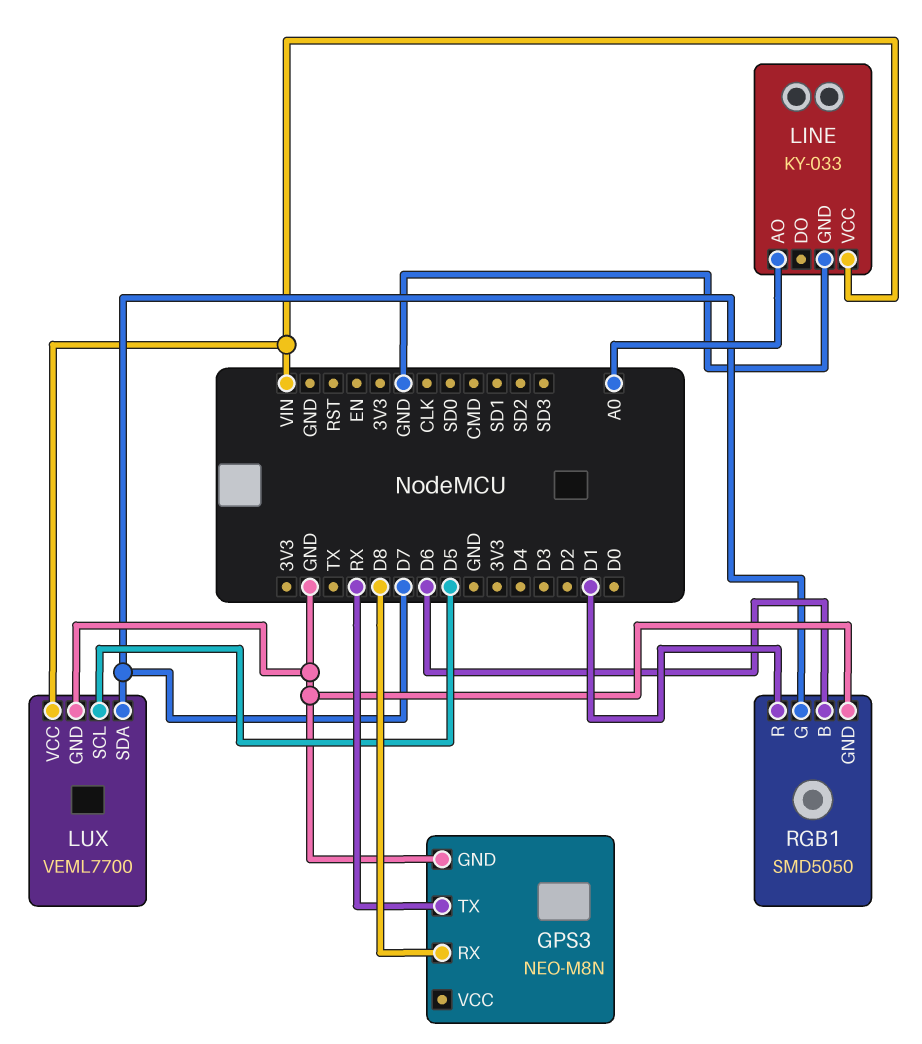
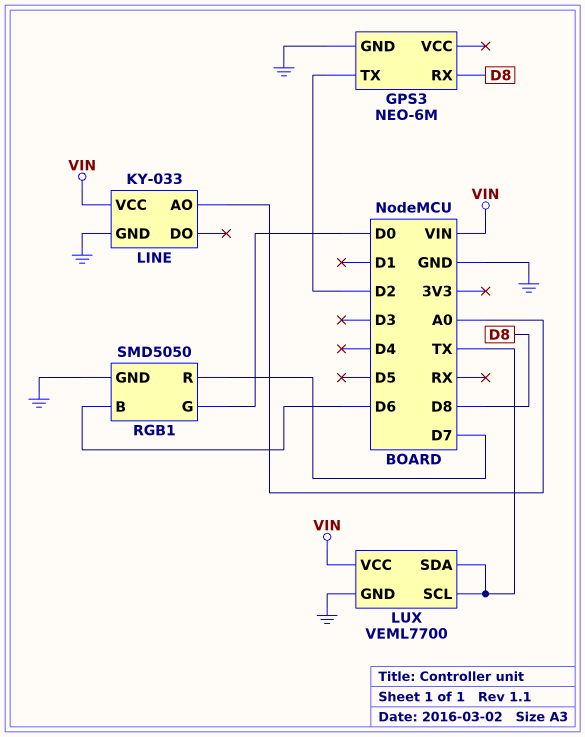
GPS3: NEO-M8N -> NEO-6M
GPS3 pin TX: RX -> D2
LUX pin SCL: D5 -> TX
LUX pin SDA: D7 -> TX
RGB1 pin G: D7 -> D0
RGB1 pin R: D1 -> D7

